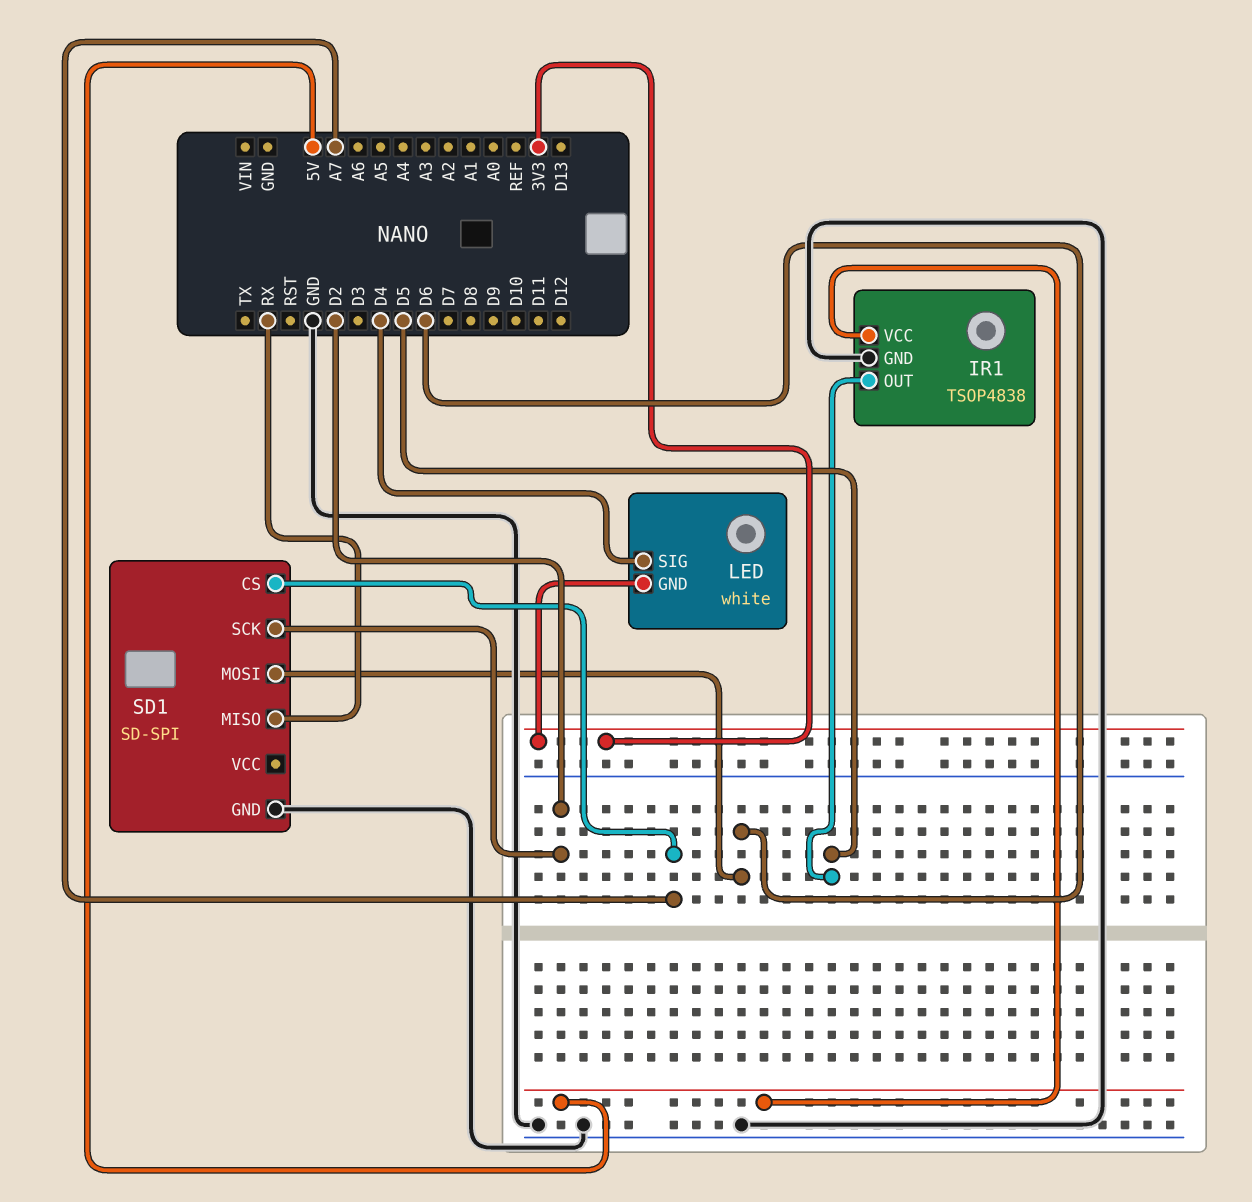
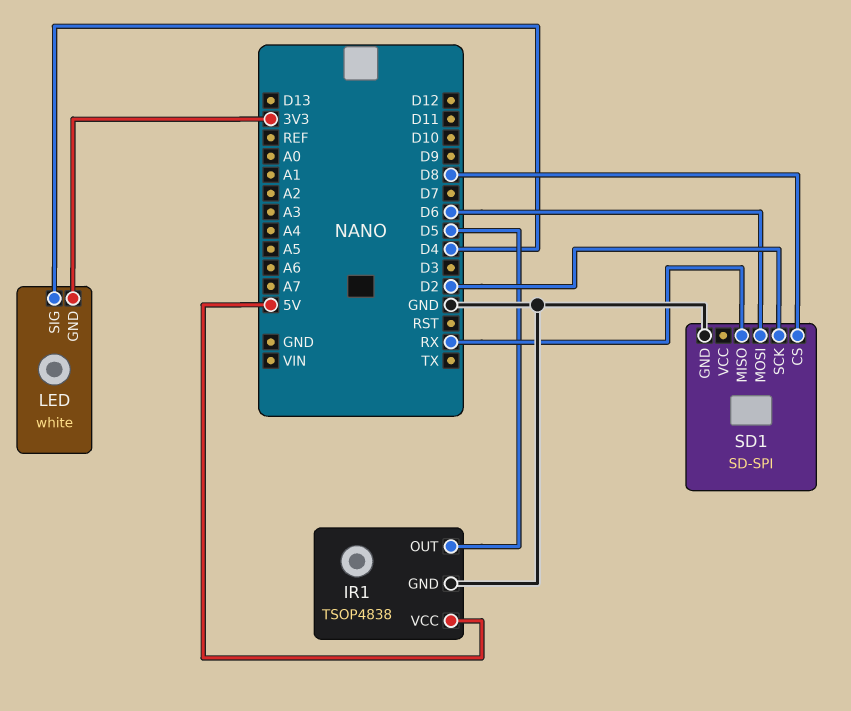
SD1 pin CS: A7 -> D8

